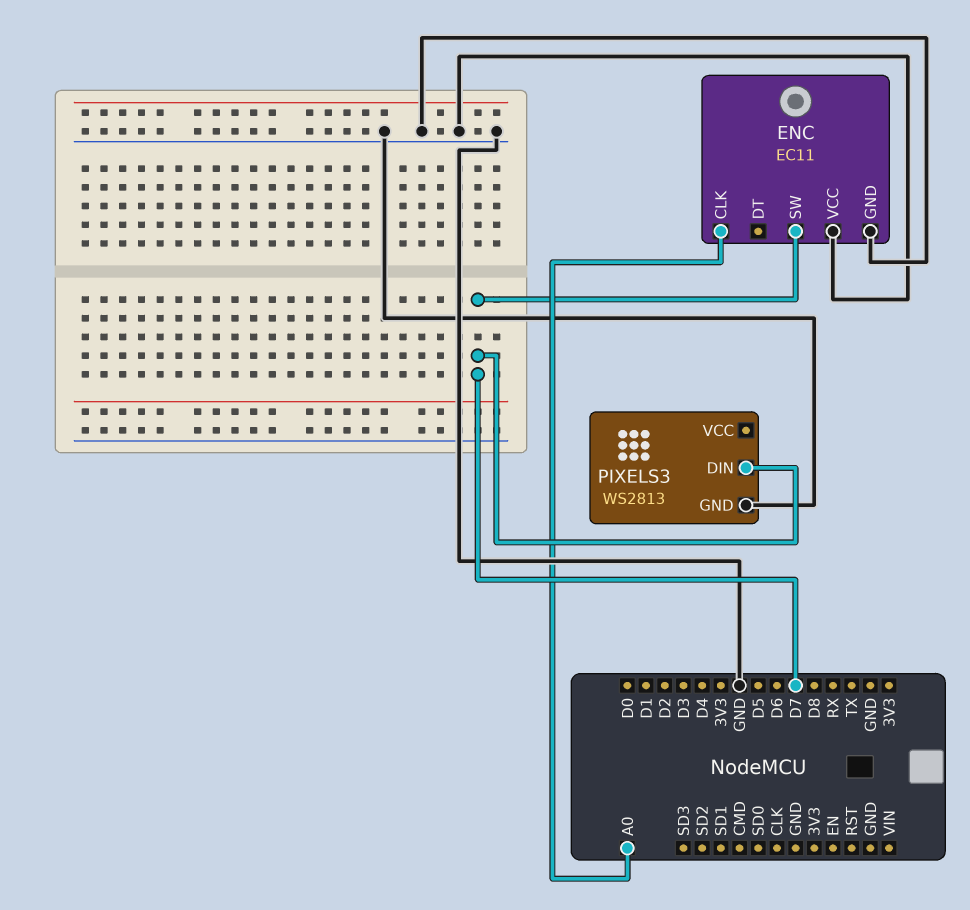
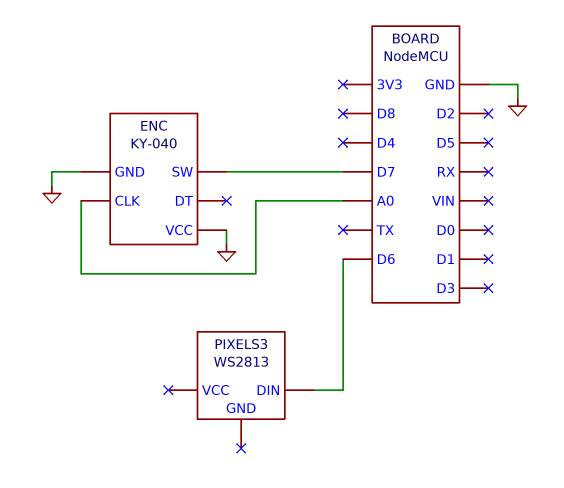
ENC: EC11 -> KY-040
PIXELS3 pin DIN: D7 -> D6
PIXELS3 pin GND: GND -> none

